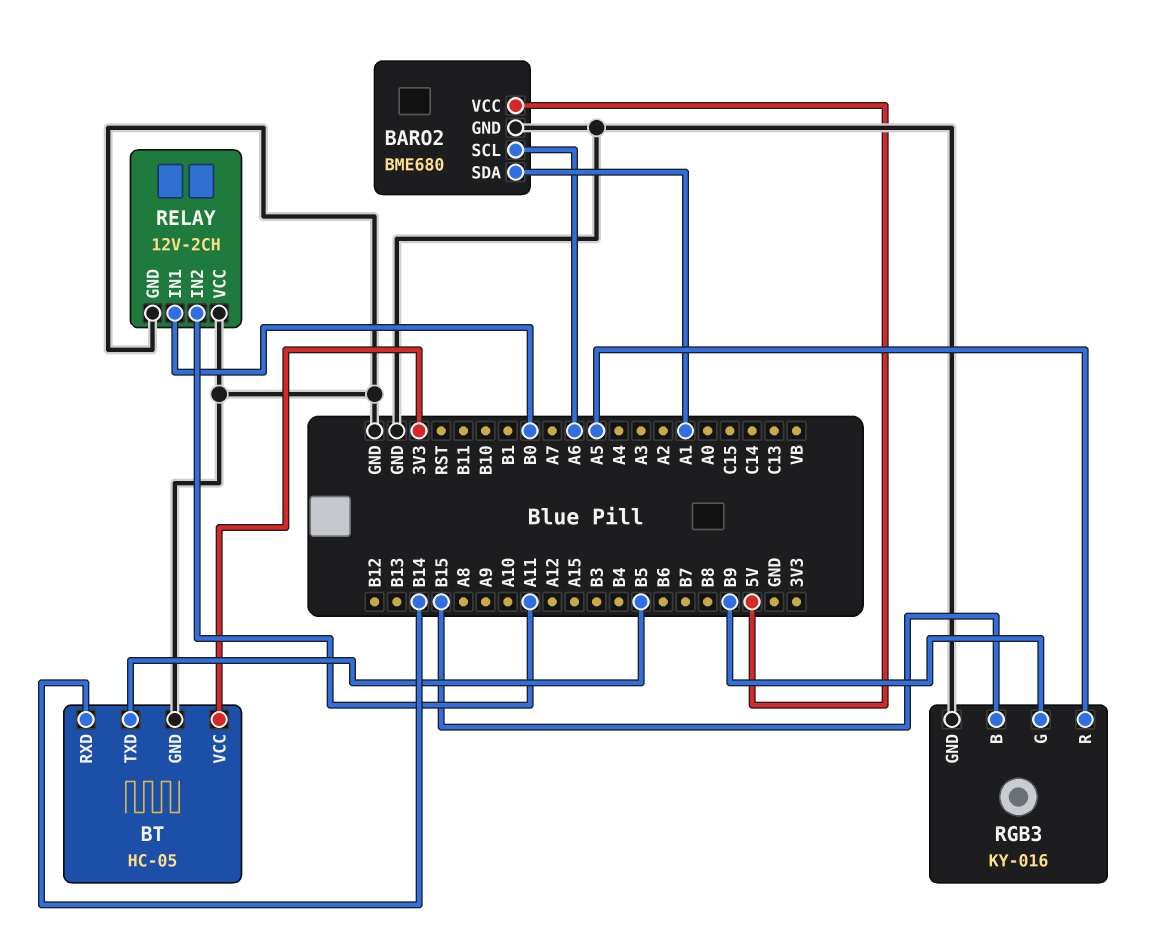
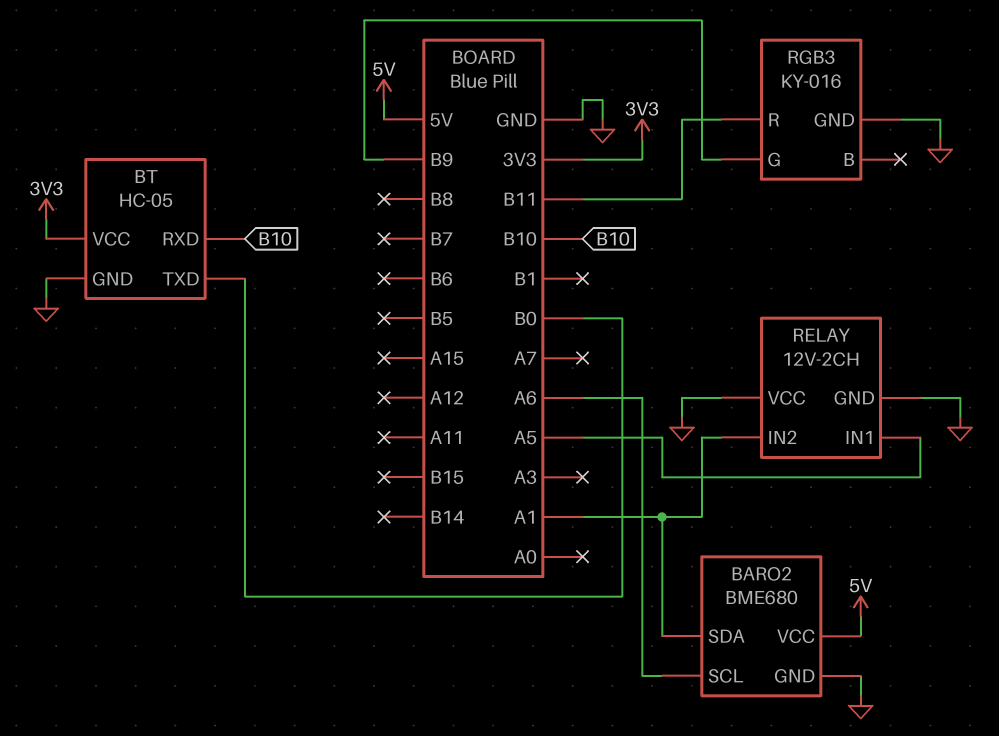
BT pin RXD: B14 -> B10
BT pin TXD: B5 -> B0
RELAY pin IN1: B0 -> A5
RELAY pin IN2: A11 -> A1
RGB3 pin B: B15 -> none
RGB3 pin R: A5 -> B11

